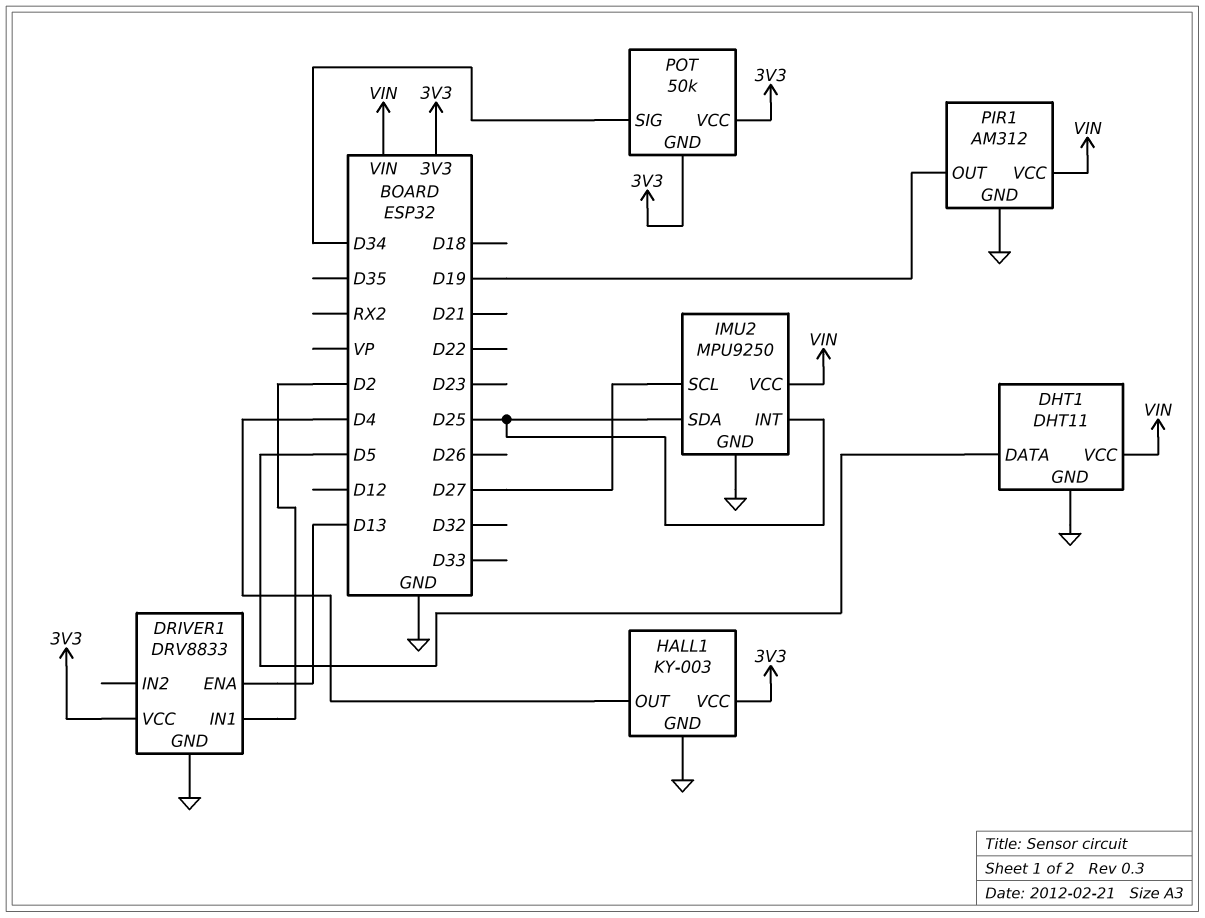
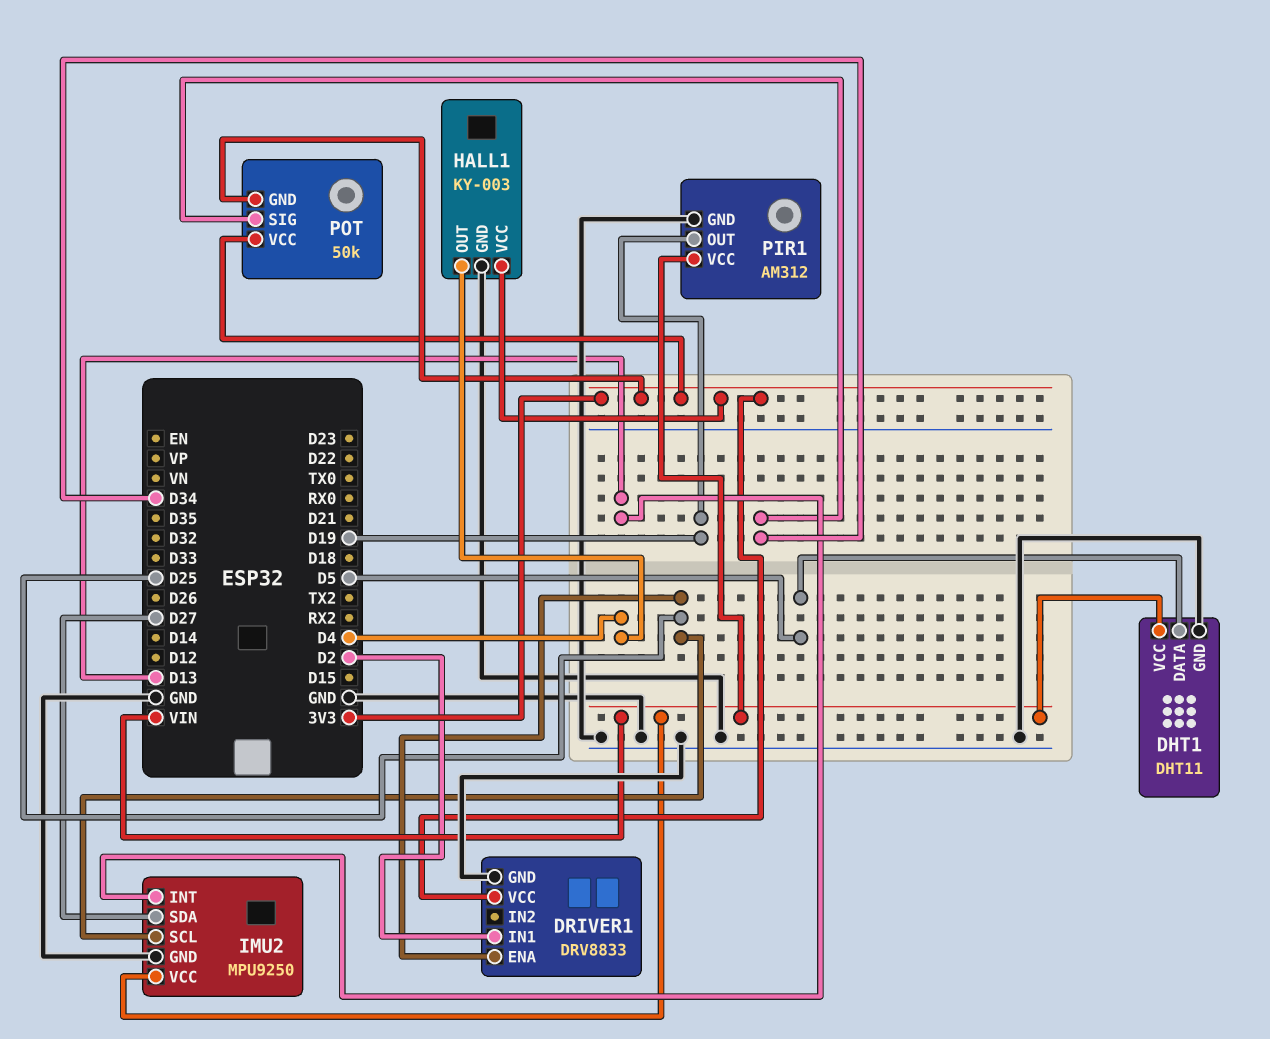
DRIVER1 pin ENA: D13 -> D25
IMU2 pin INT: D25 -> D13
IMU2 pin SCL: D27 -> D25
IMU2 pin SDA: D25 -> D27

